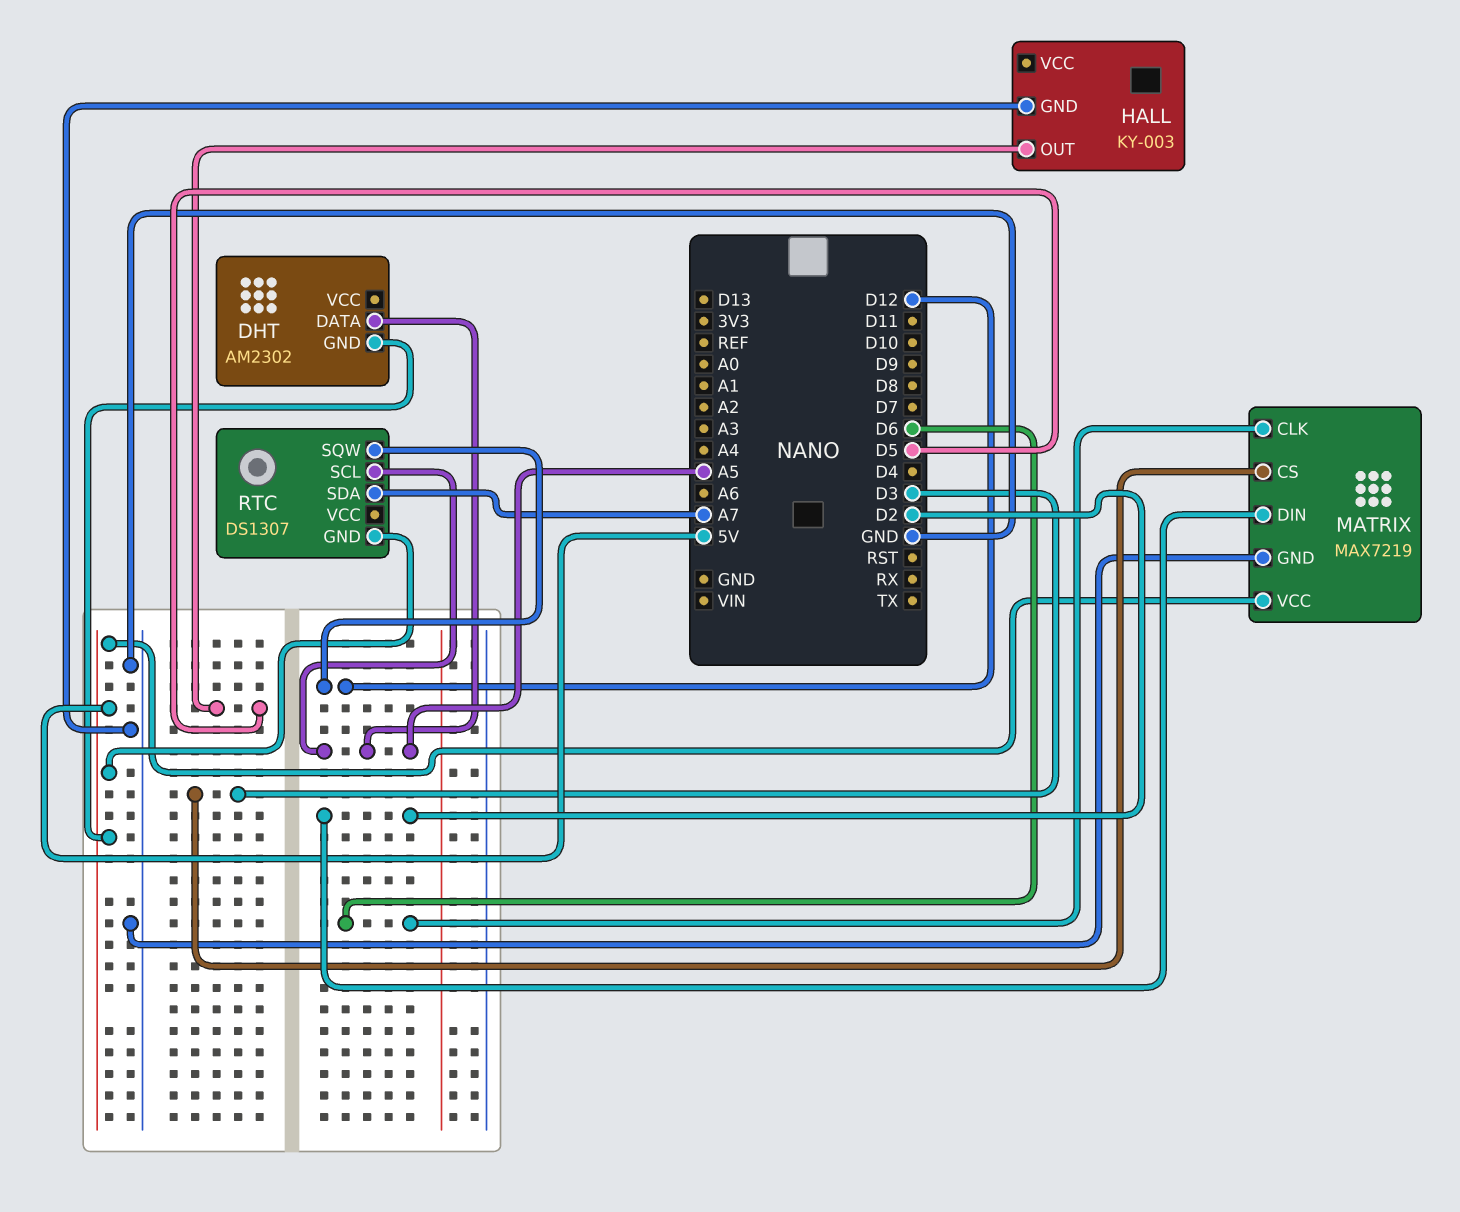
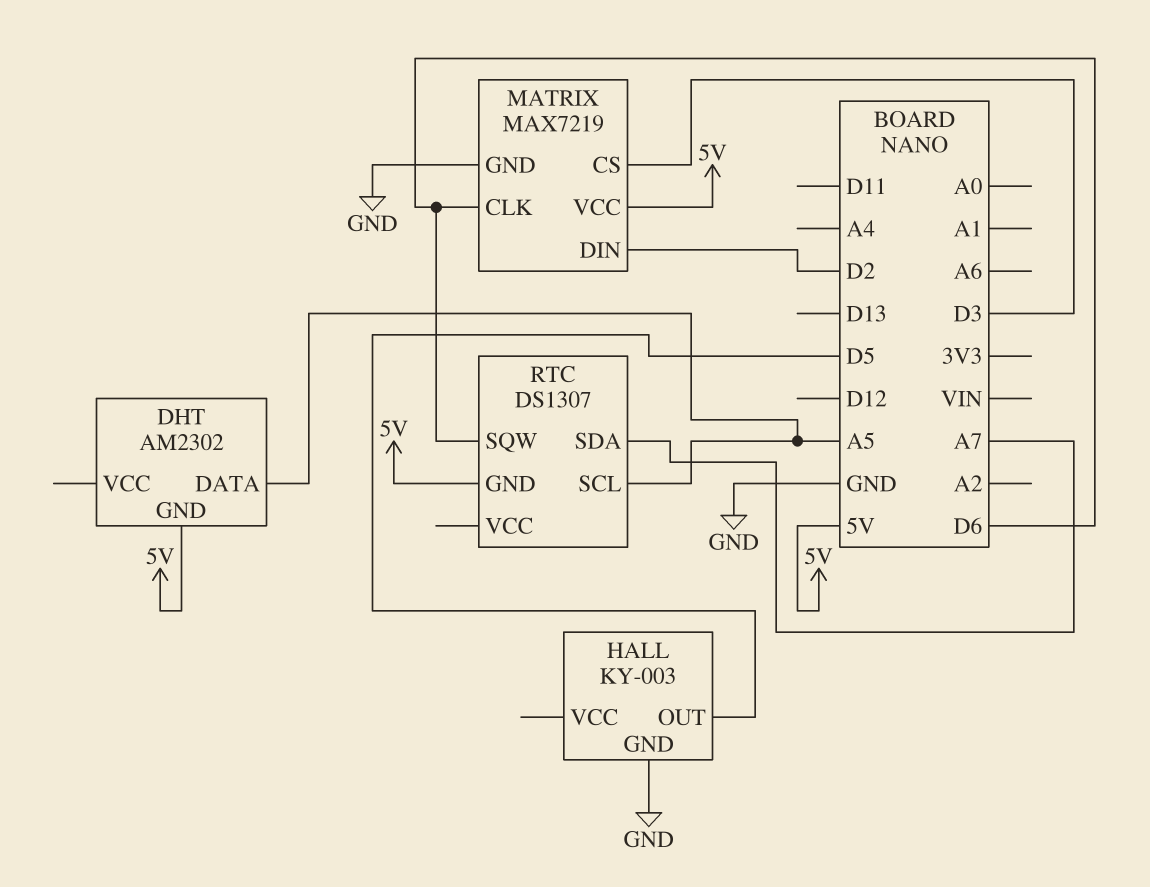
RTC pin SQW: D12 -> D6

